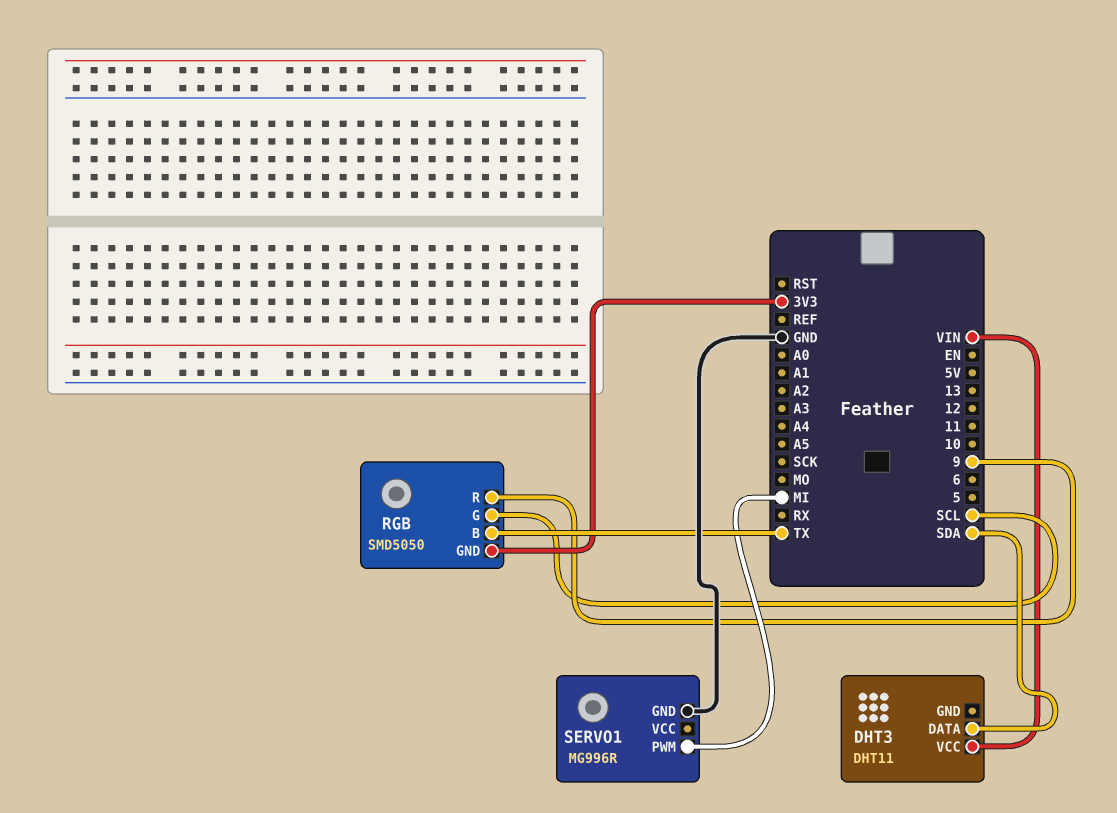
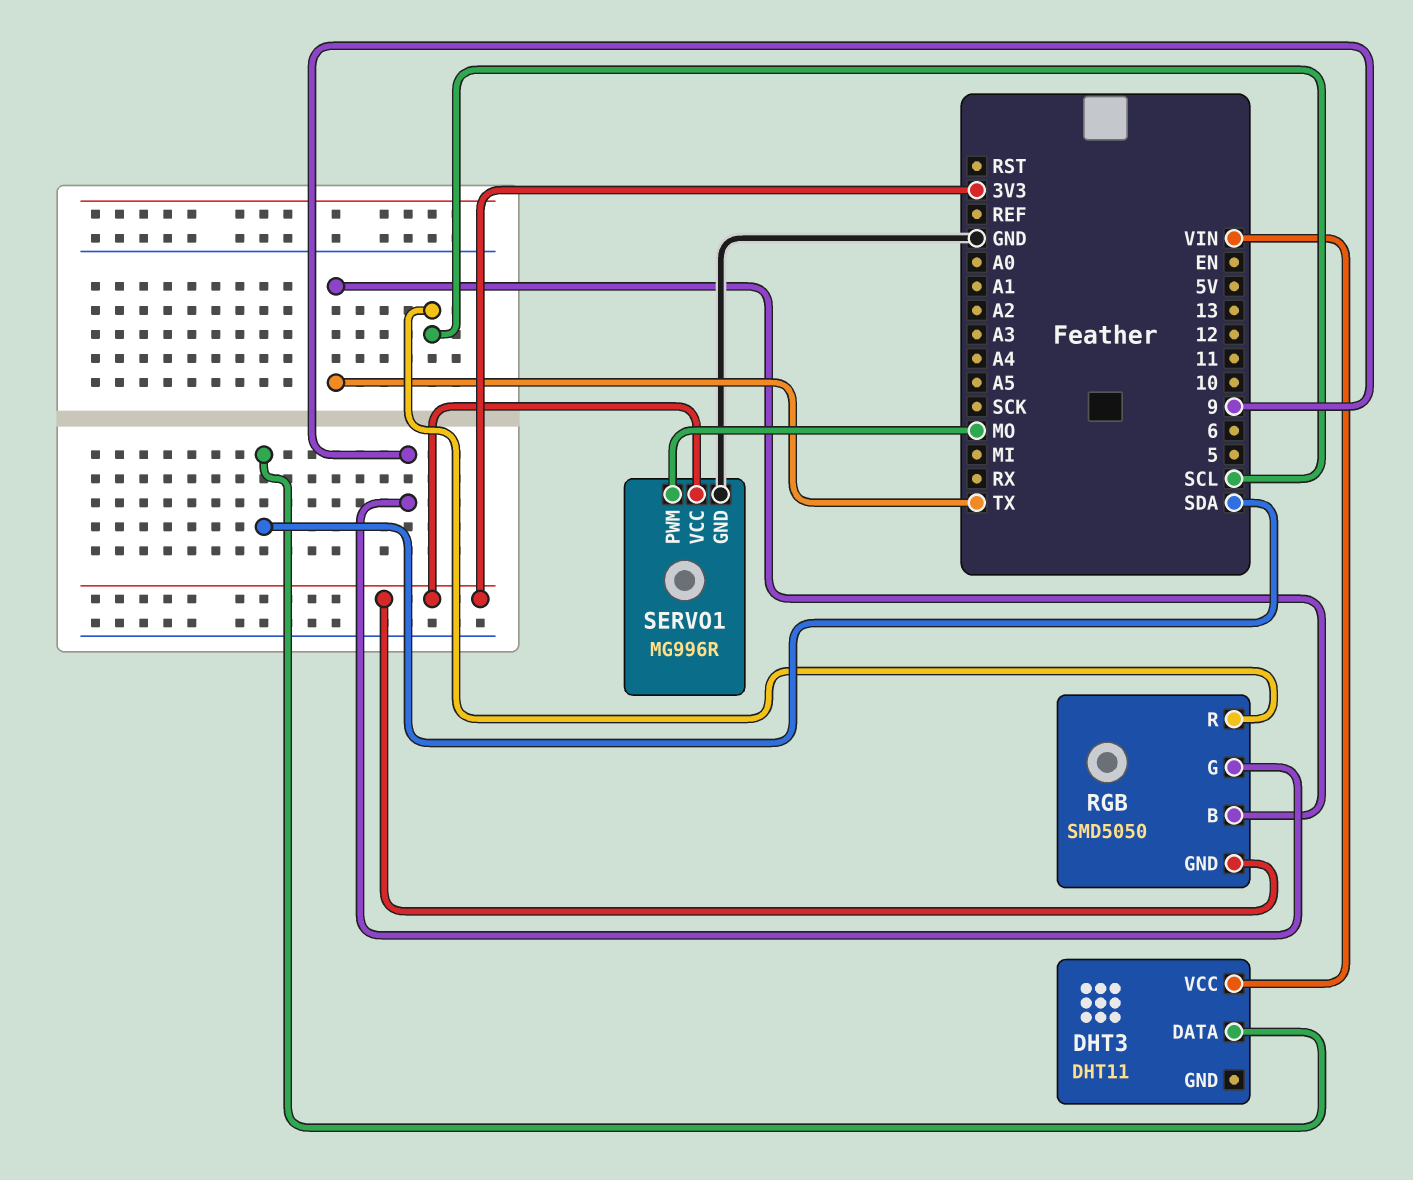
RGB pin G: SCL -> 9
RGB pin R: 9 -> SCL
SERVO1 pin PWM: MI -> MO
SERVO1 pin VCC: none -> 3V3

